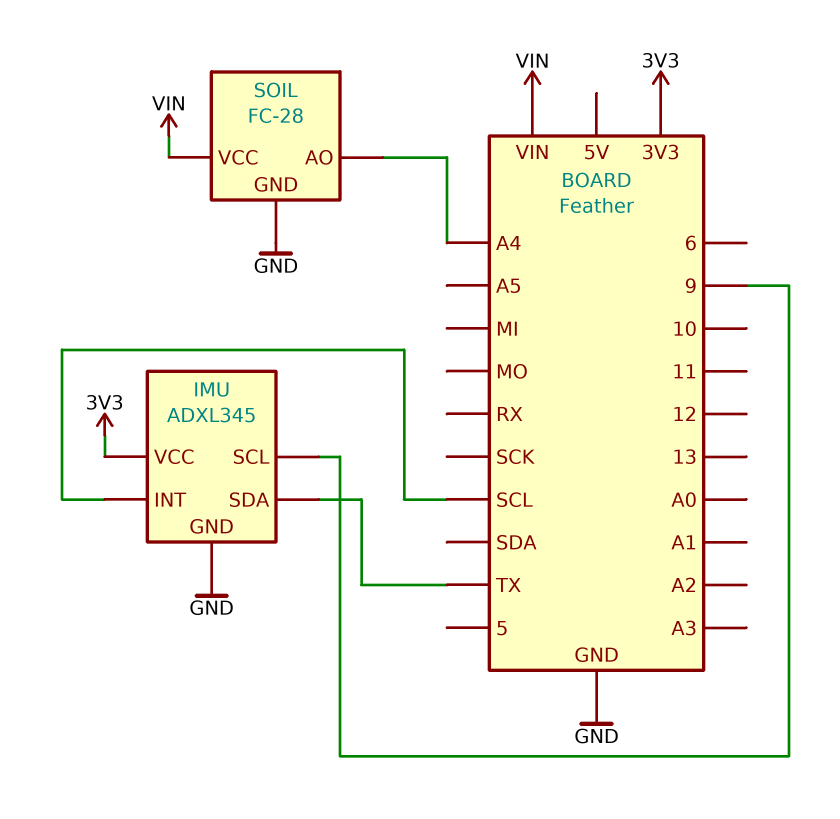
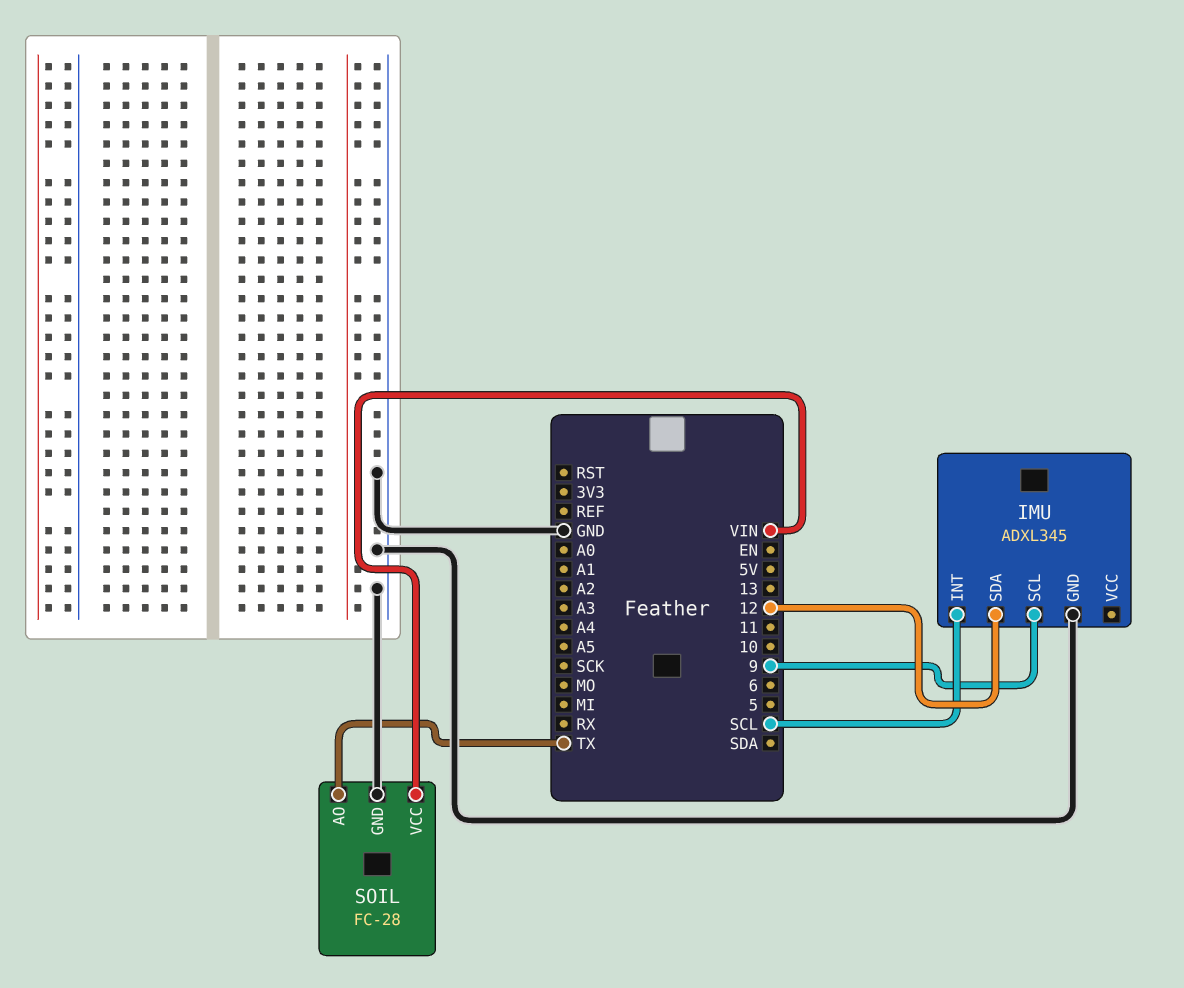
IMU pin SDA: TX -> 12
IMU pin VCC: 3V3 -> none
SOIL pin AO: A4 -> TX

